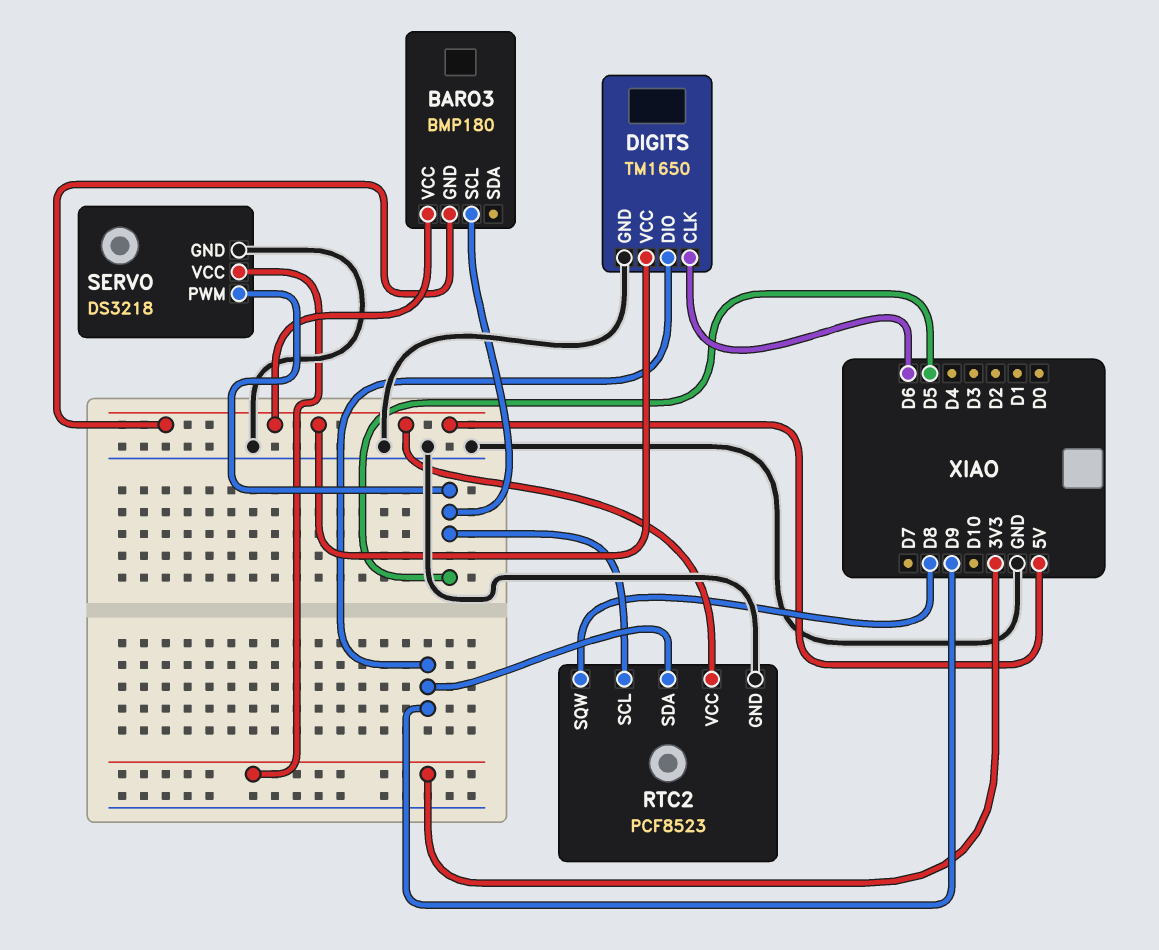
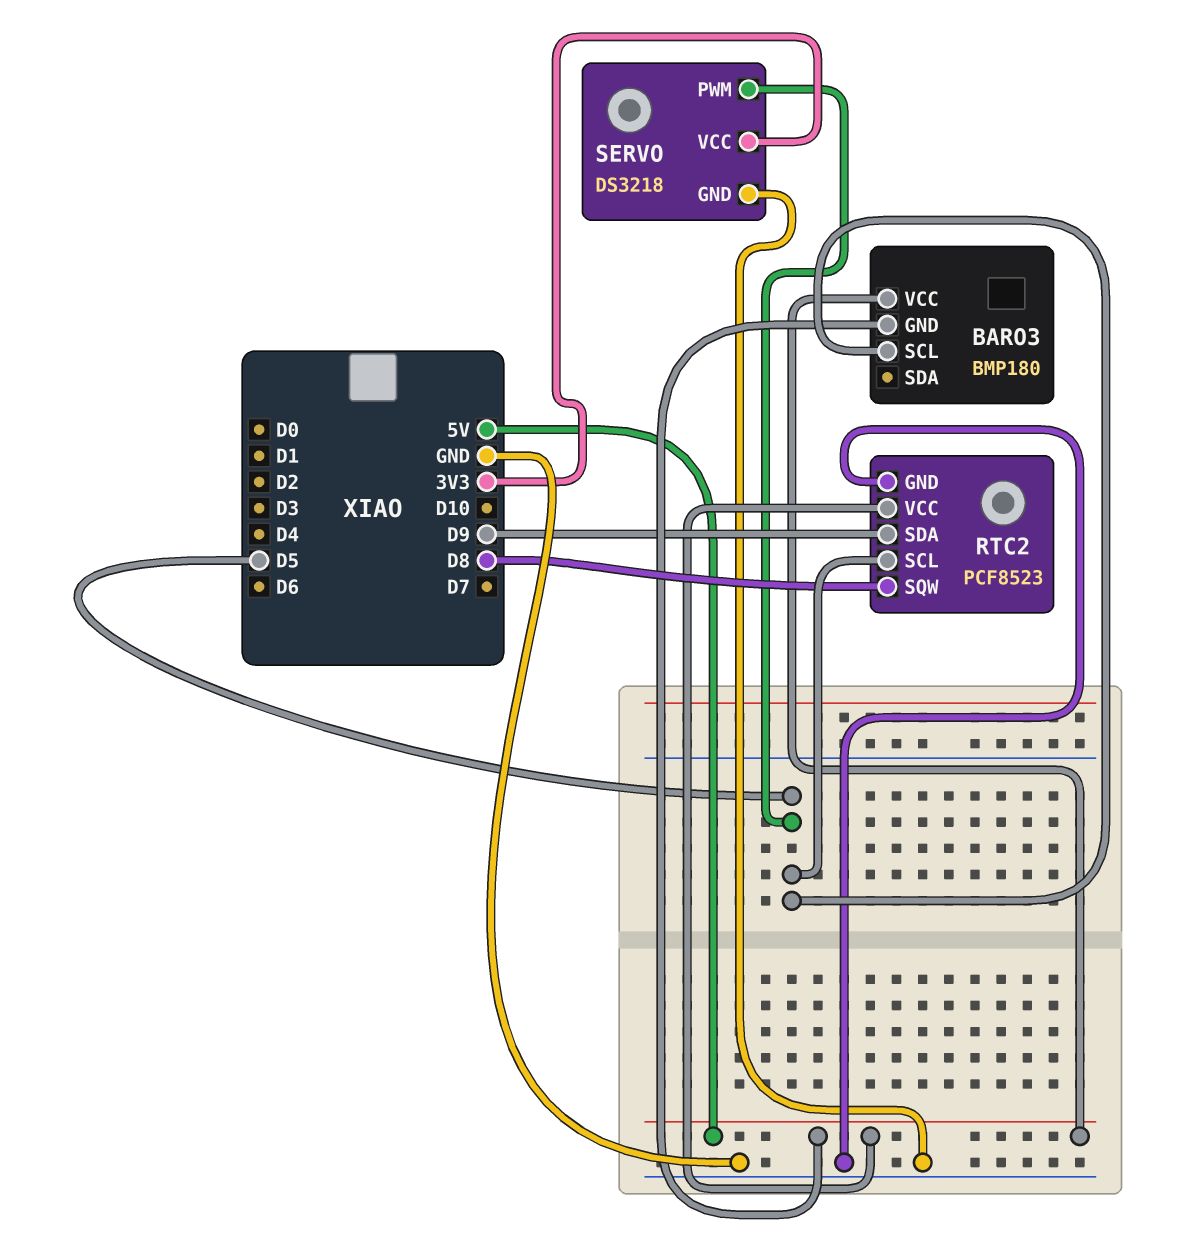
DIGITS: TM1650 -> none
DIGITS pin CLK: D6 -> none
DIGITS pin DIO: D9 -> none
DIGITS pin GND: GND -> none
DIGITS pin VCC: 5V -> none

